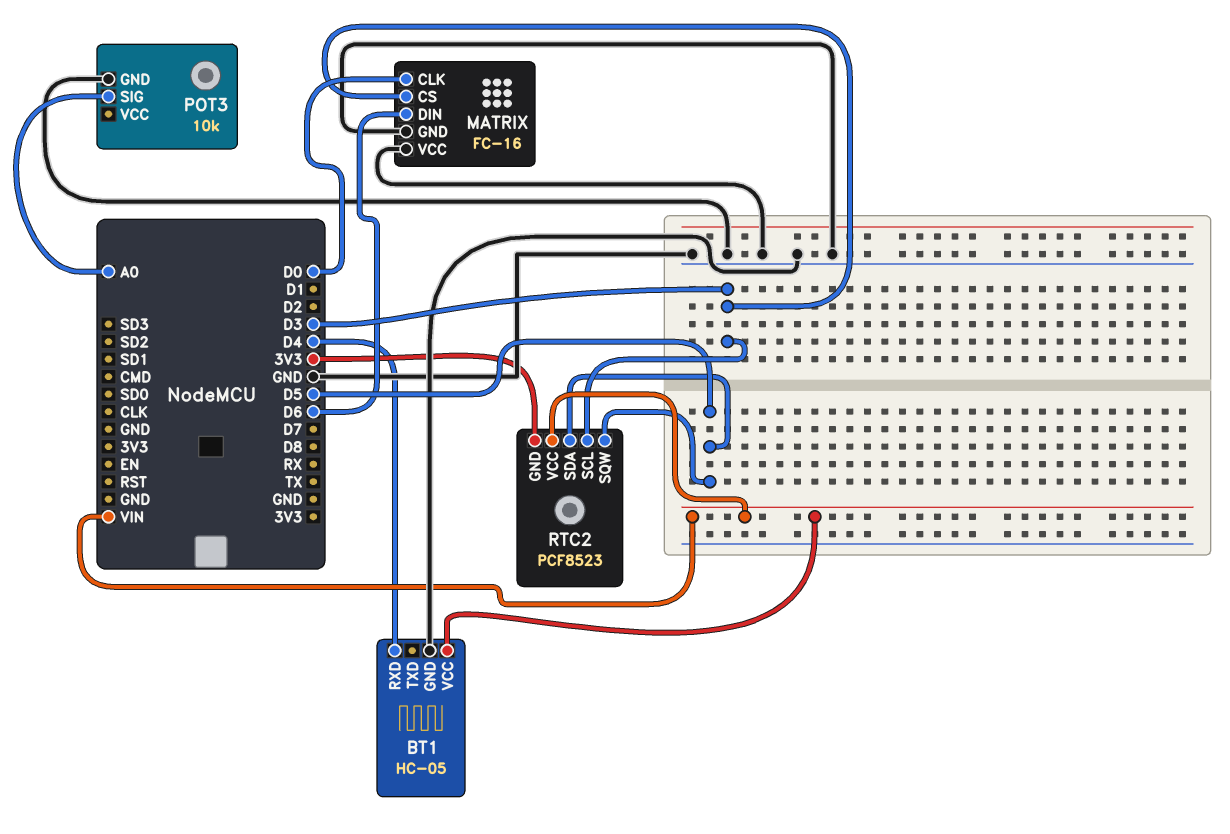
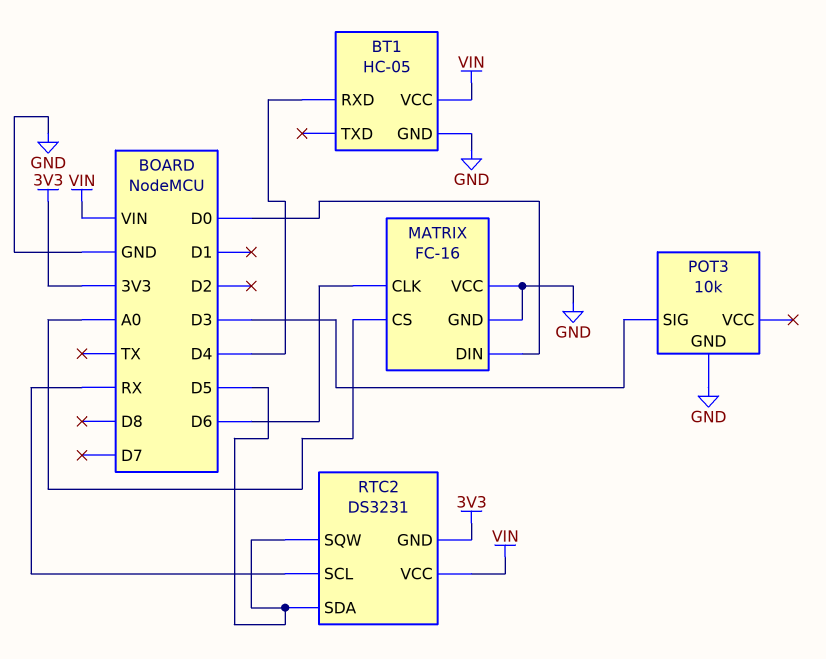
MATRIX pin CLK: D0 -> D6
MATRIX pin CS: D3 -> A0
MATRIX pin DIN: D6 -> D0
POT3 pin SIG: A0 -> D3
RTC2: PCF8523 -> DS3231
RTC2 pin SCL: D3 -> RX

